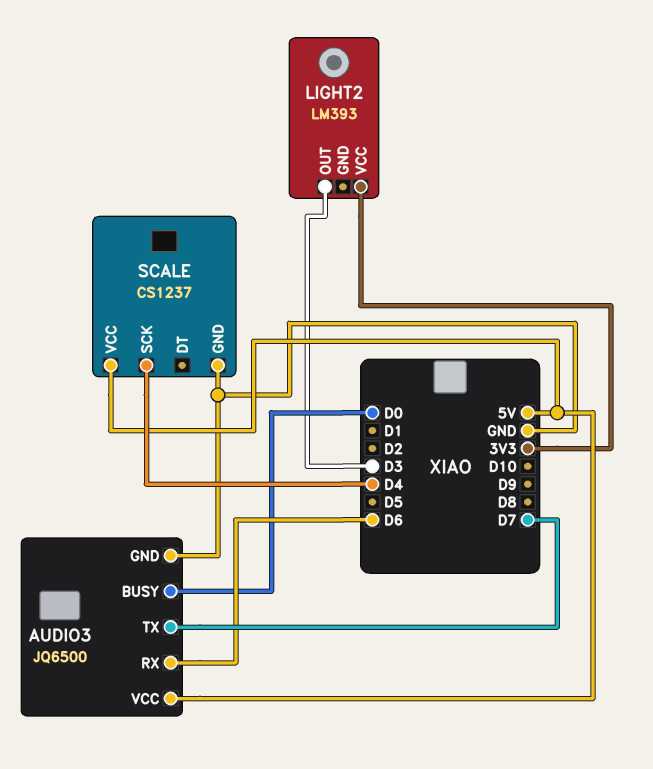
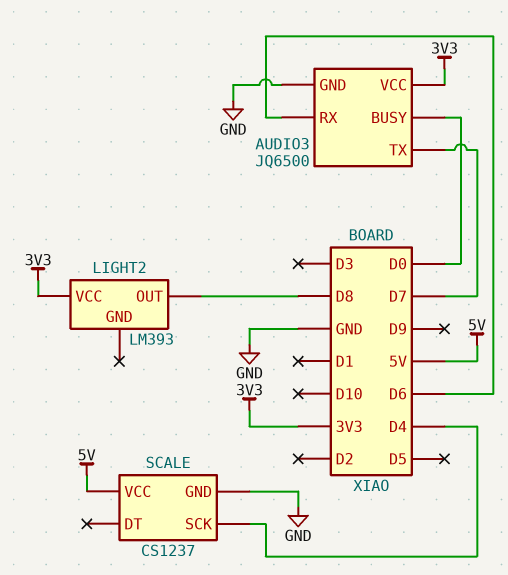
AUDIO3 pin VCC: 5V -> 3V3
LIGHT2 pin OUT: D3 -> D8

